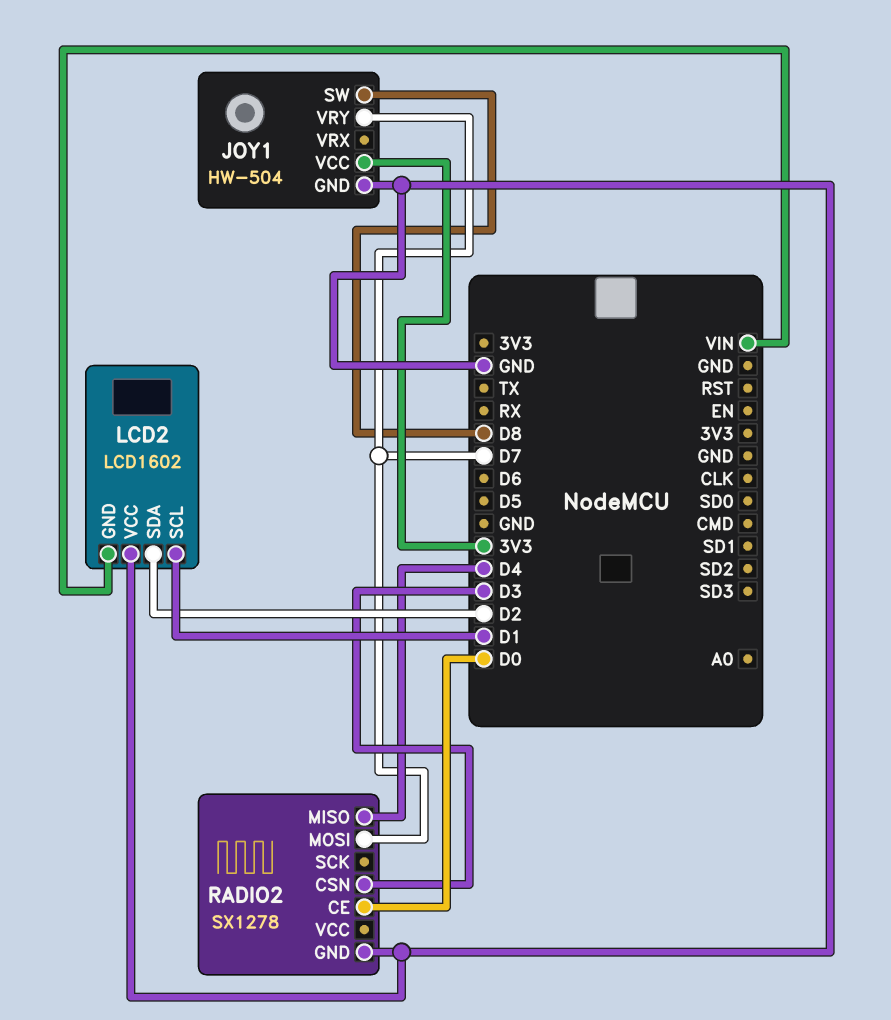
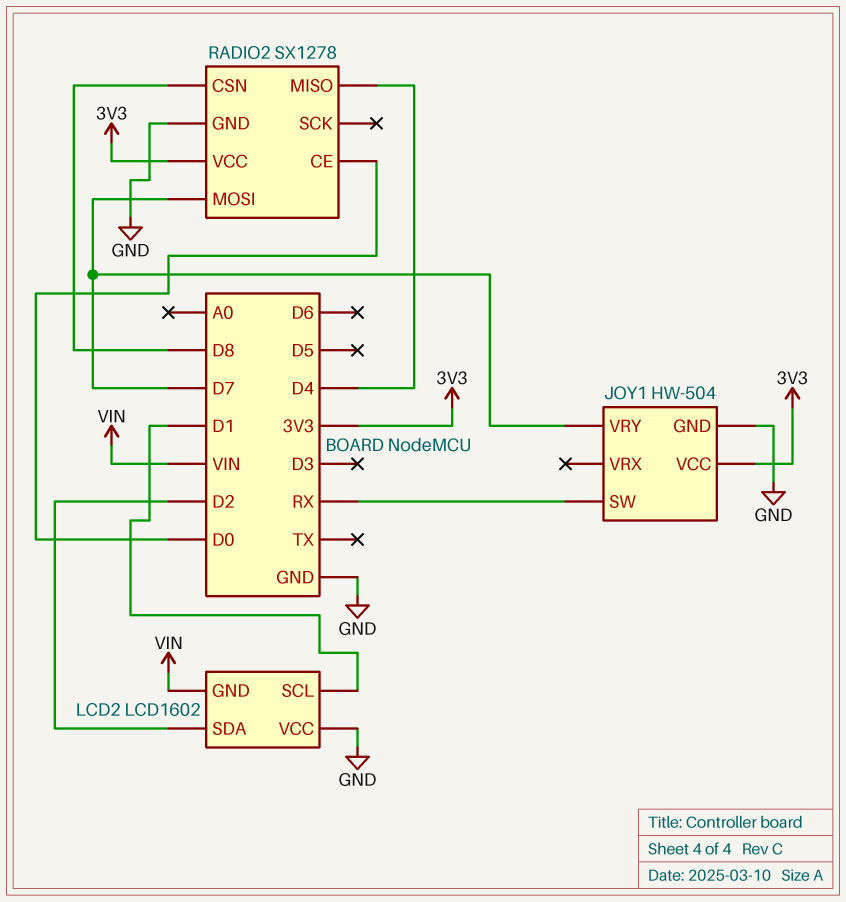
JOY1 pin SW: D8 -> RX
RADIO2 pin CSN: D3 -> D8
RADIO2 pin VCC: none -> 3V3

